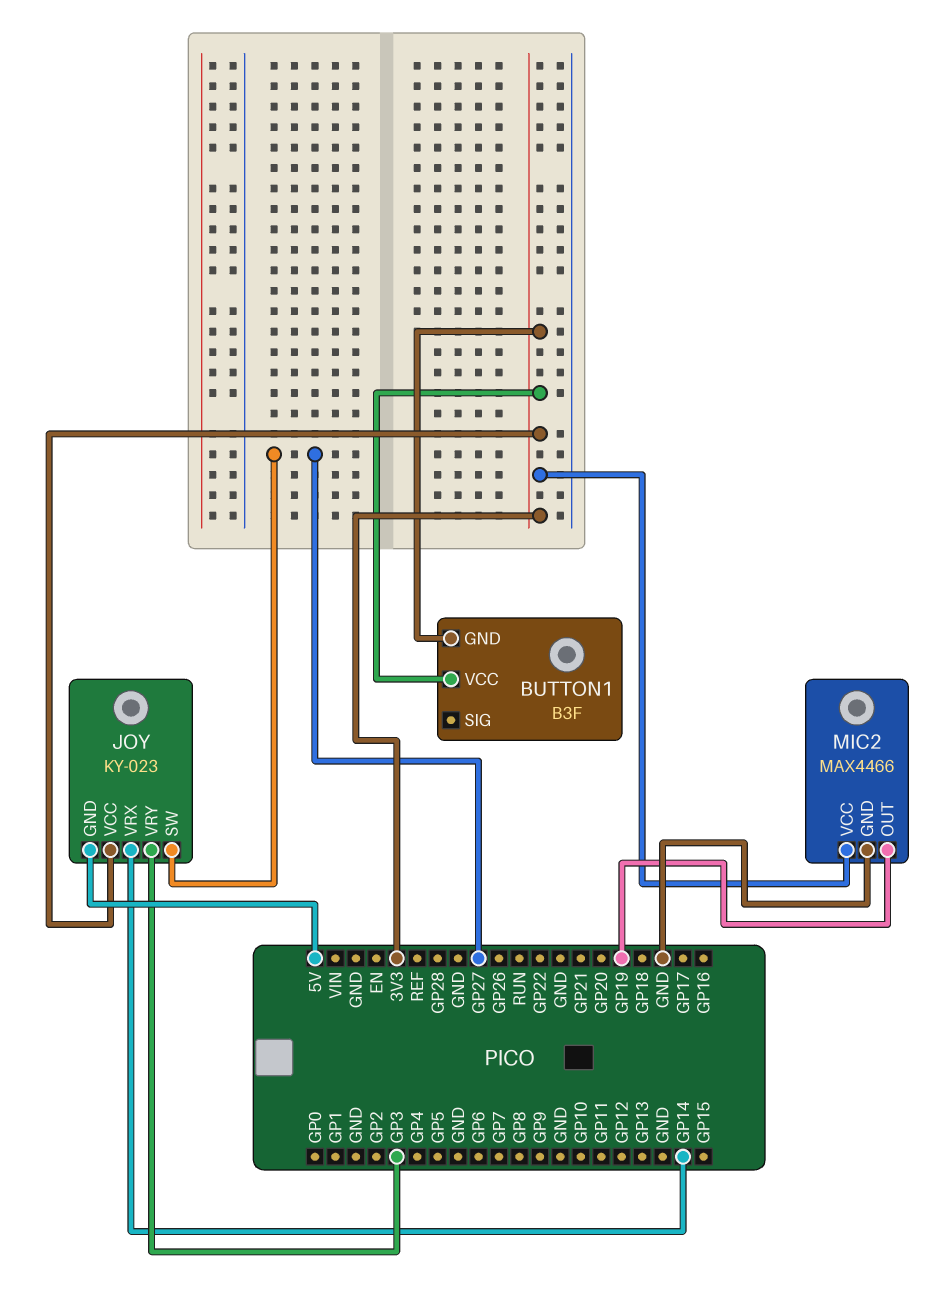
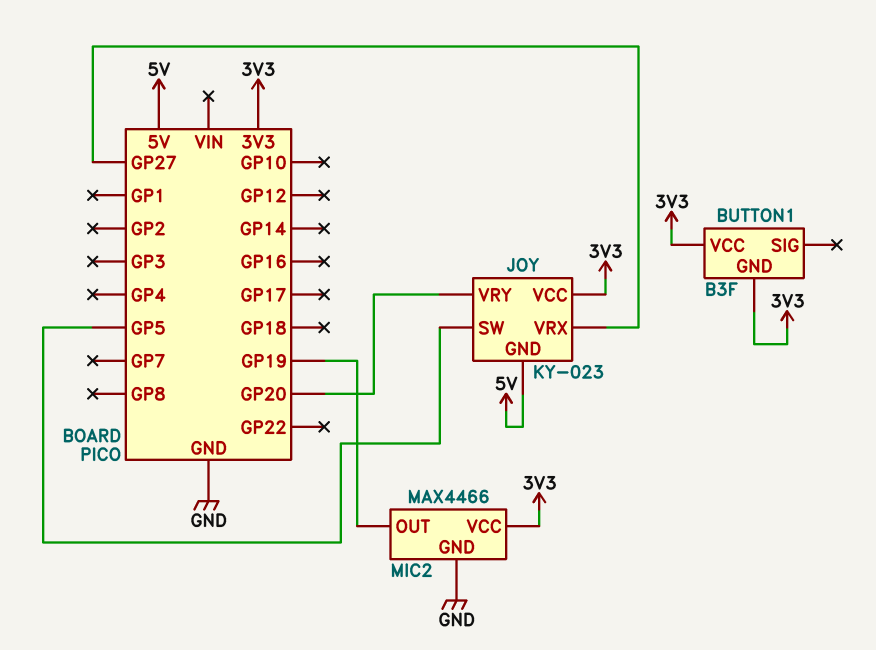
JOY pin SW: GP27 -> GP5
JOY pin VRX: GP14 -> GP27
JOY pin VRY: GP3 -> GP20

